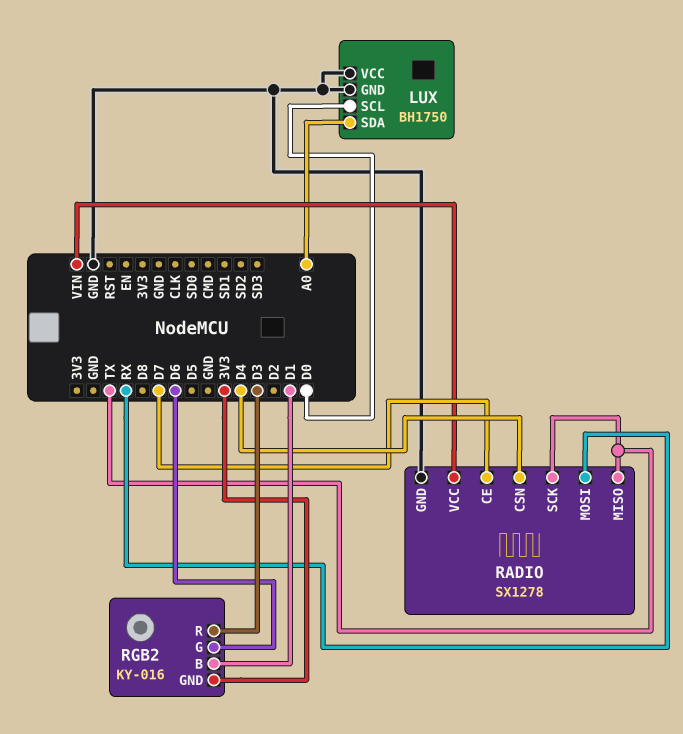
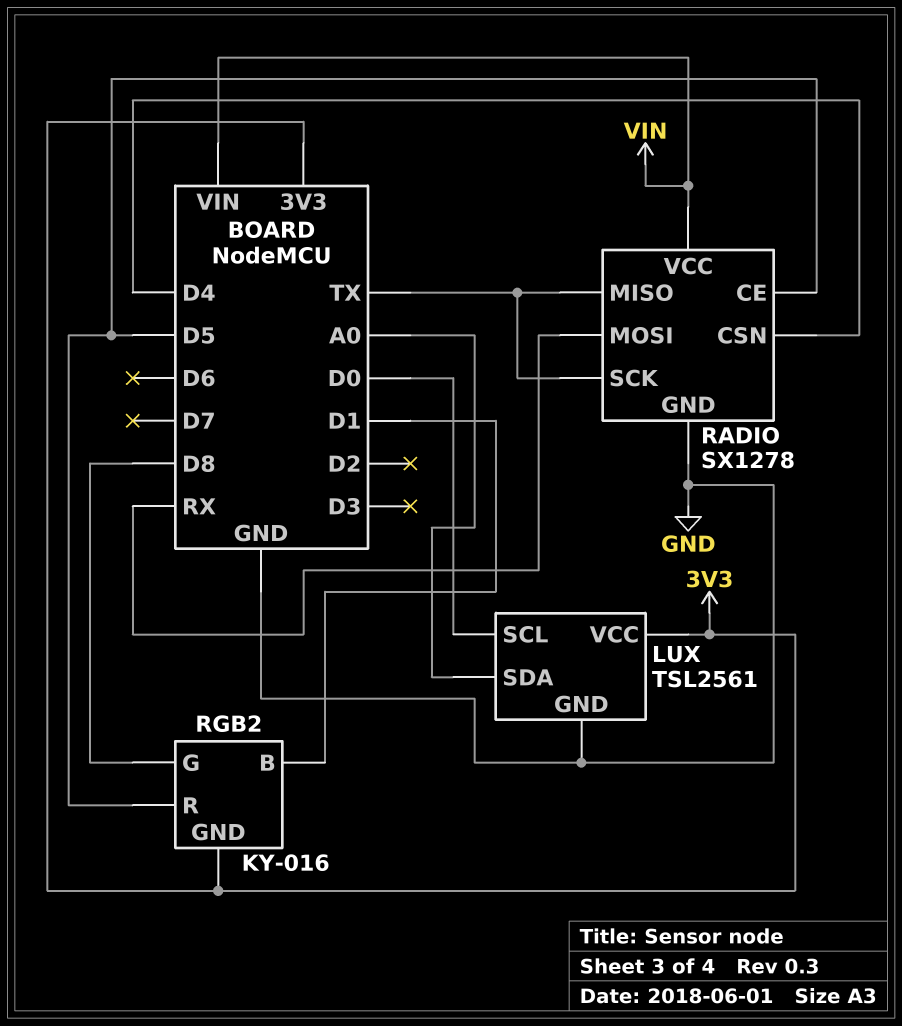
LUX: BH1750 -> TSL2561
LUX pin VCC: GND -> 3V3
RADIO pin CE: D7 -> D5
RGB2 pin G: D6 -> D8
RGB2 pin R: D3 -> D5

